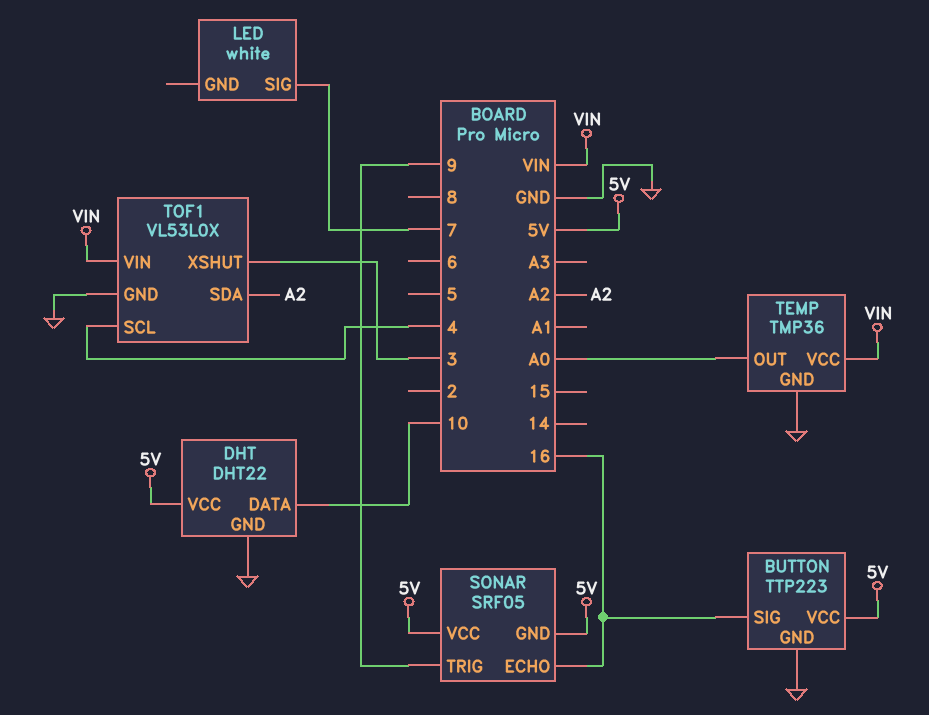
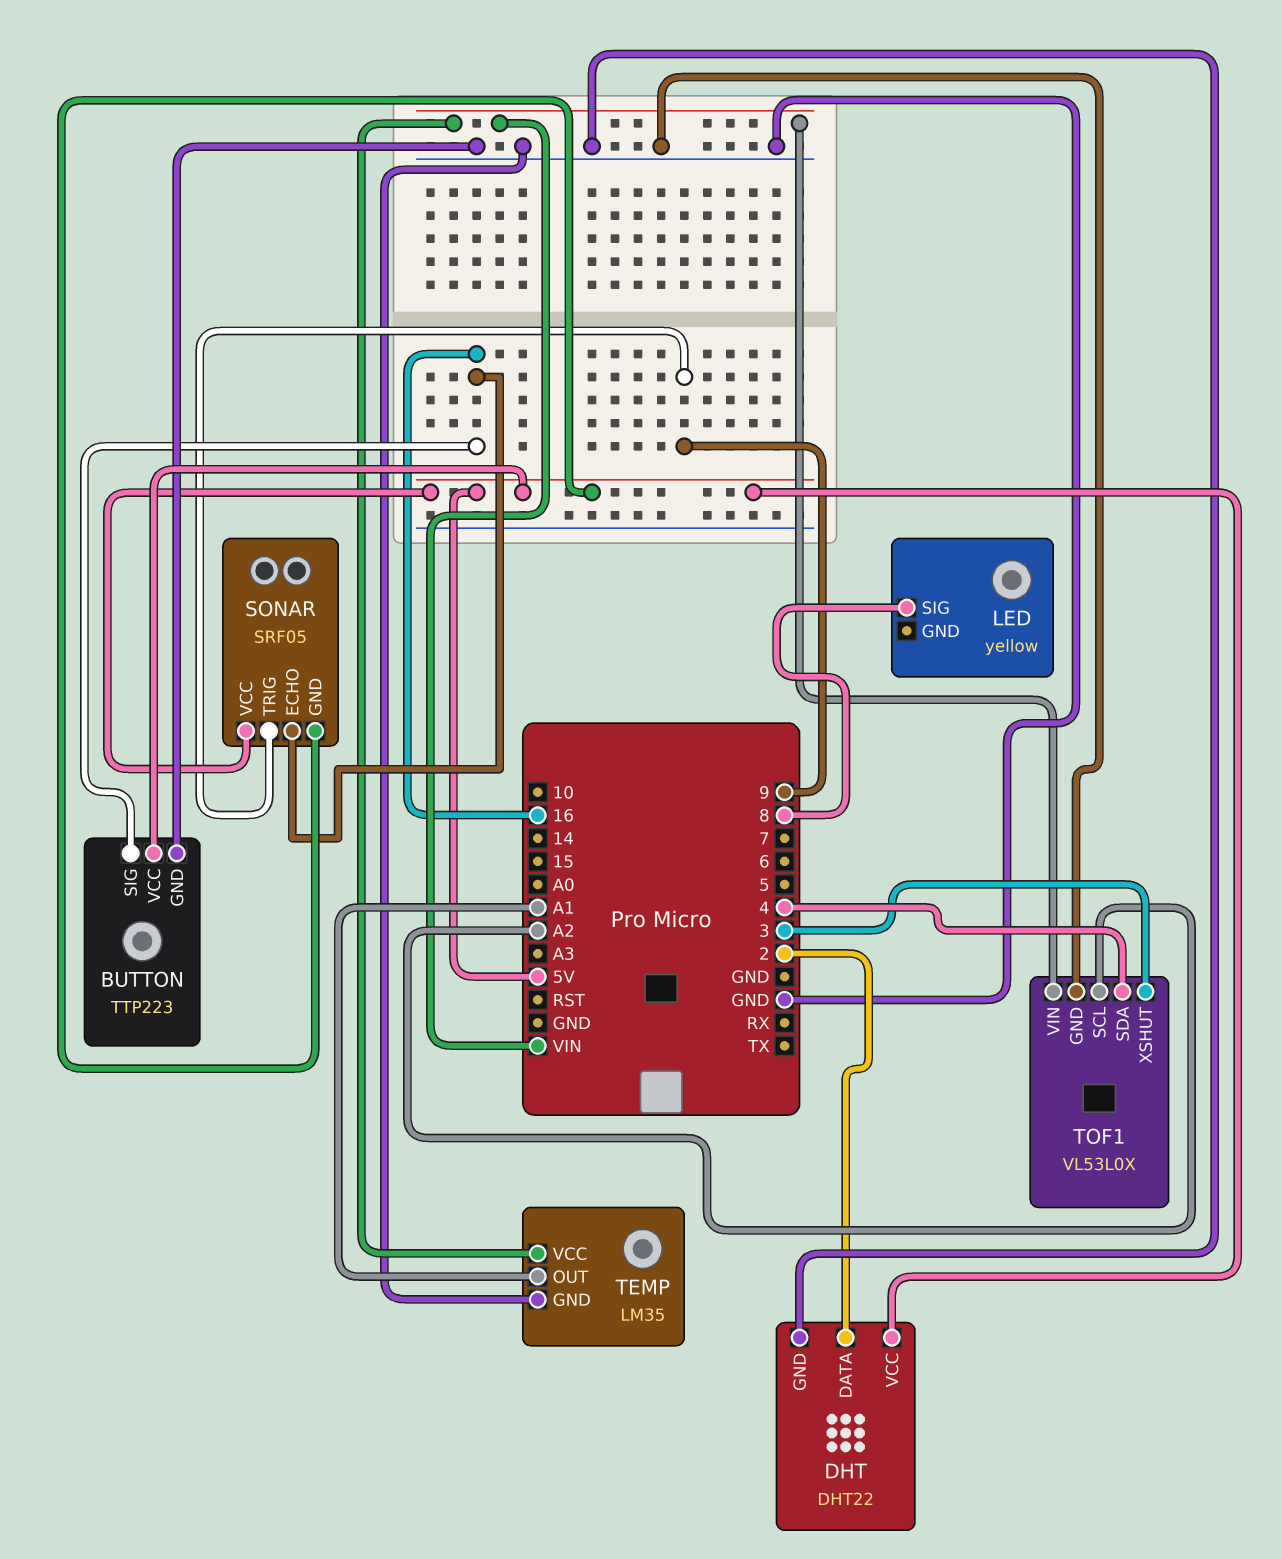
DHT pin DATA: 10 -> 2
LED: white -> yellow
LED pin SIG: 7 -> 8
TEMP: TMP36 -> LM35
TEMP pin OUT: A0 -> A1
TOF1 pin SCL: 4 -> A2
TOF1 pin SDA: A2 -> 4

